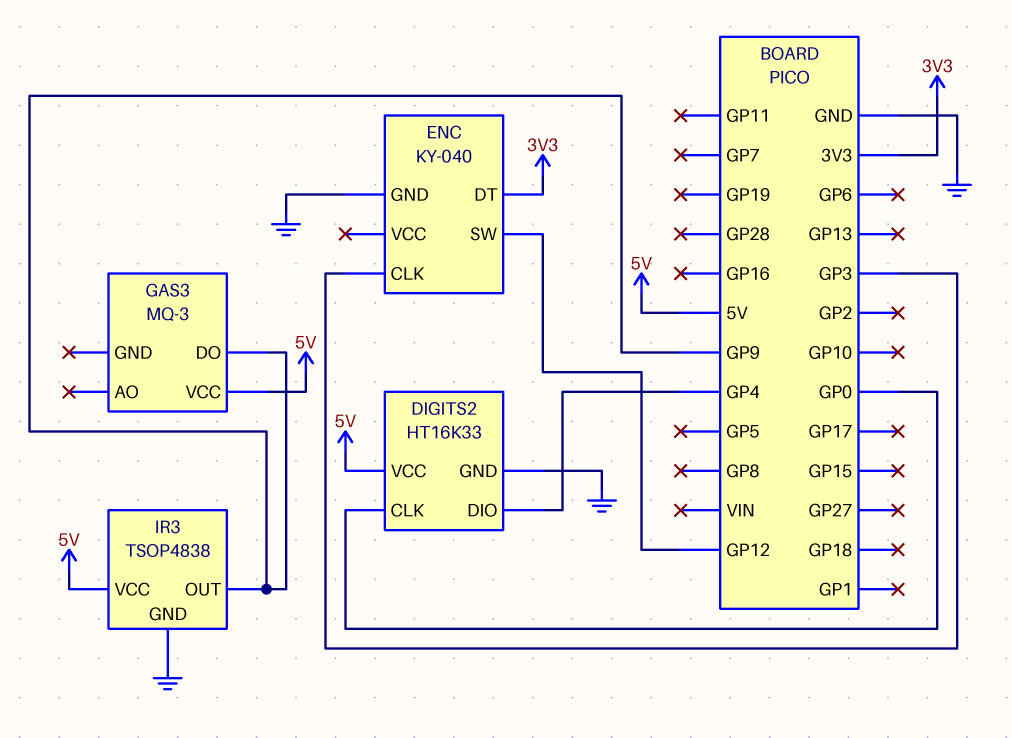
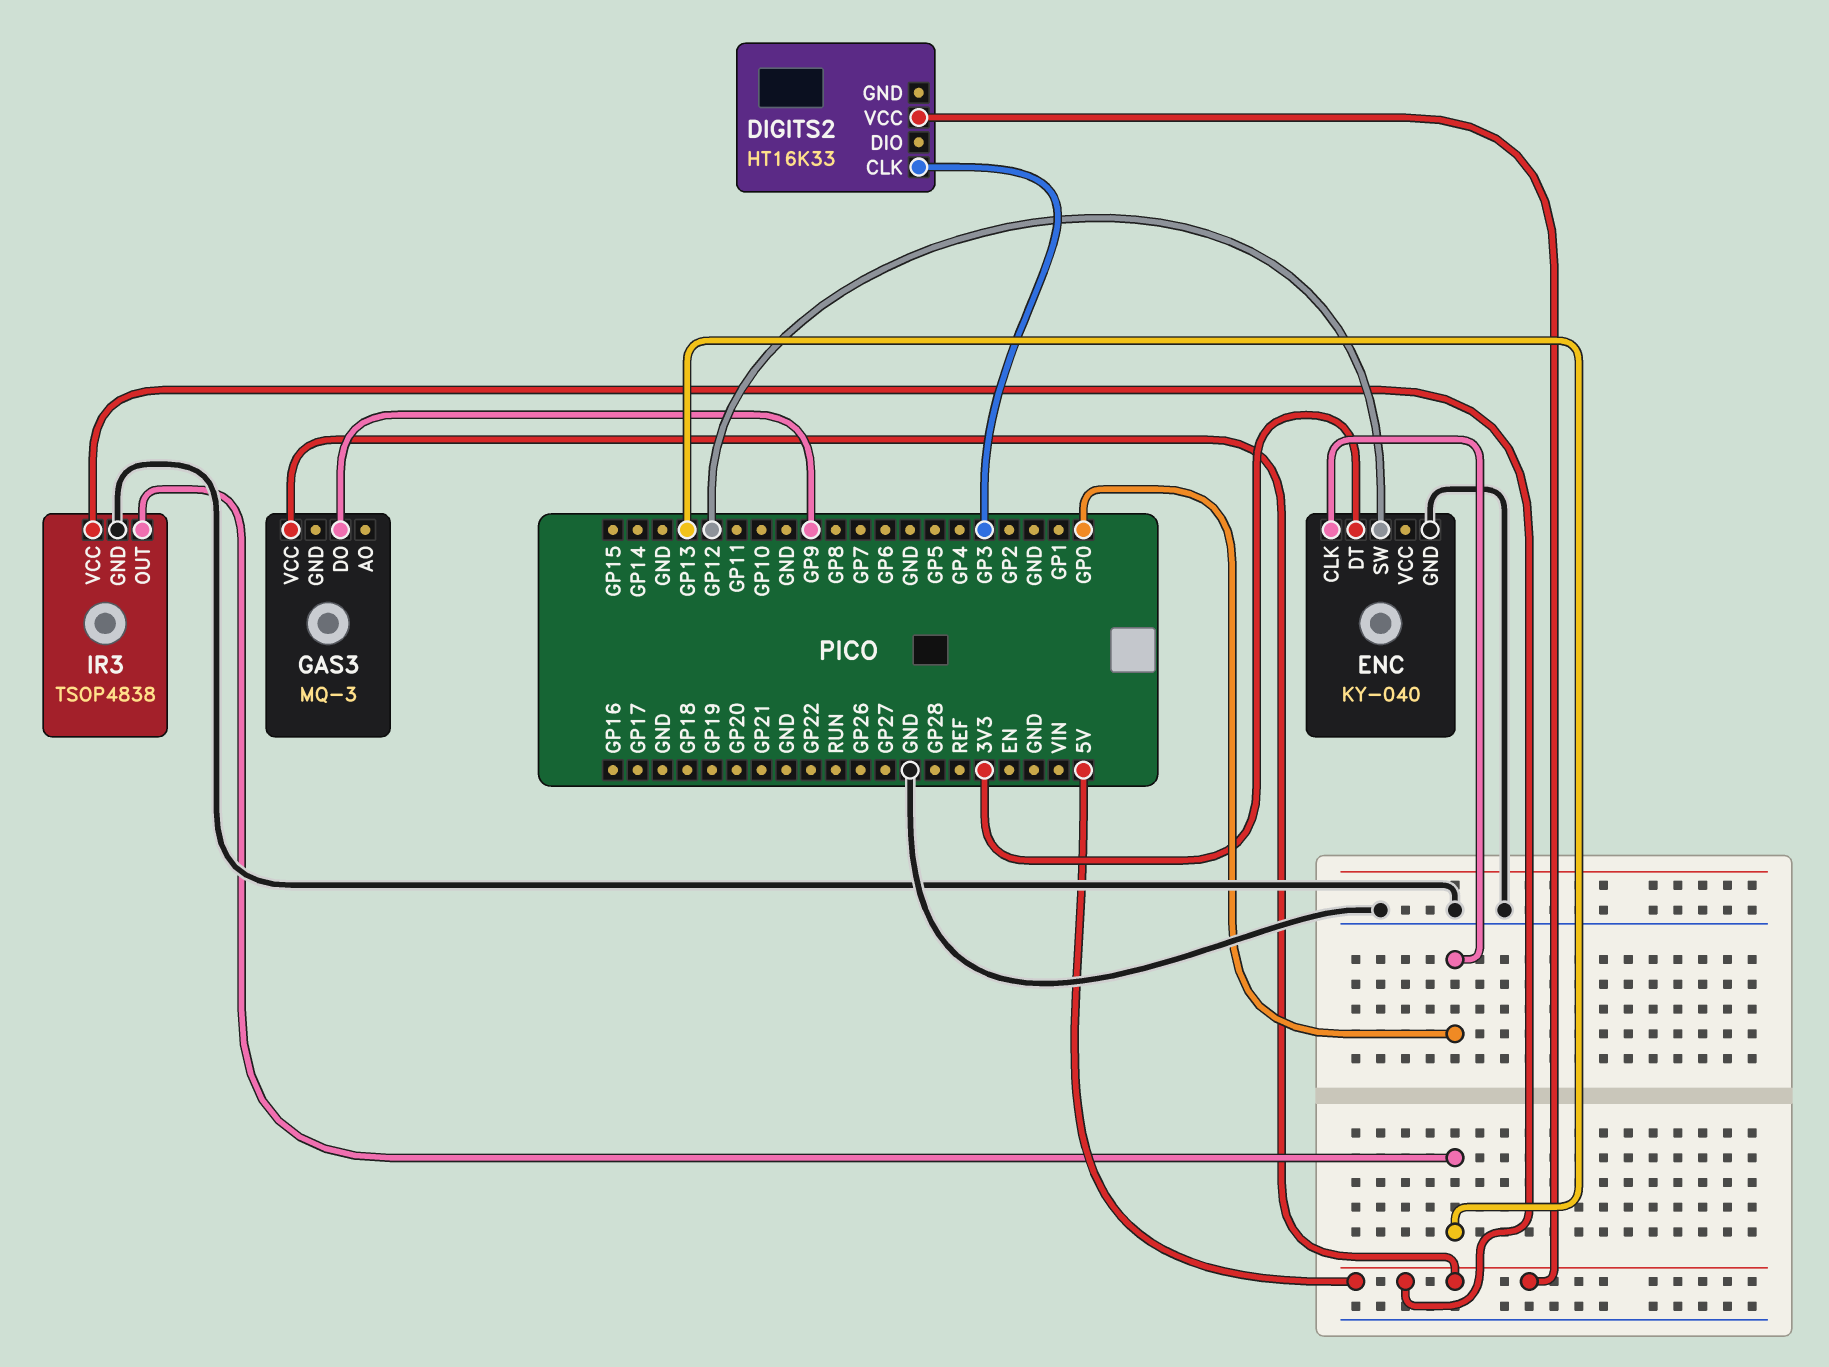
DIGITS2 pin CLK: GP0 -> GP3
DIGITS2 pin DIO: GP4 -> none
DIGITS2 pin GND: GND -> none
ENC pin CLK: GP3 -> GP0
IR3 pin OUT: GP9 -> GP13

